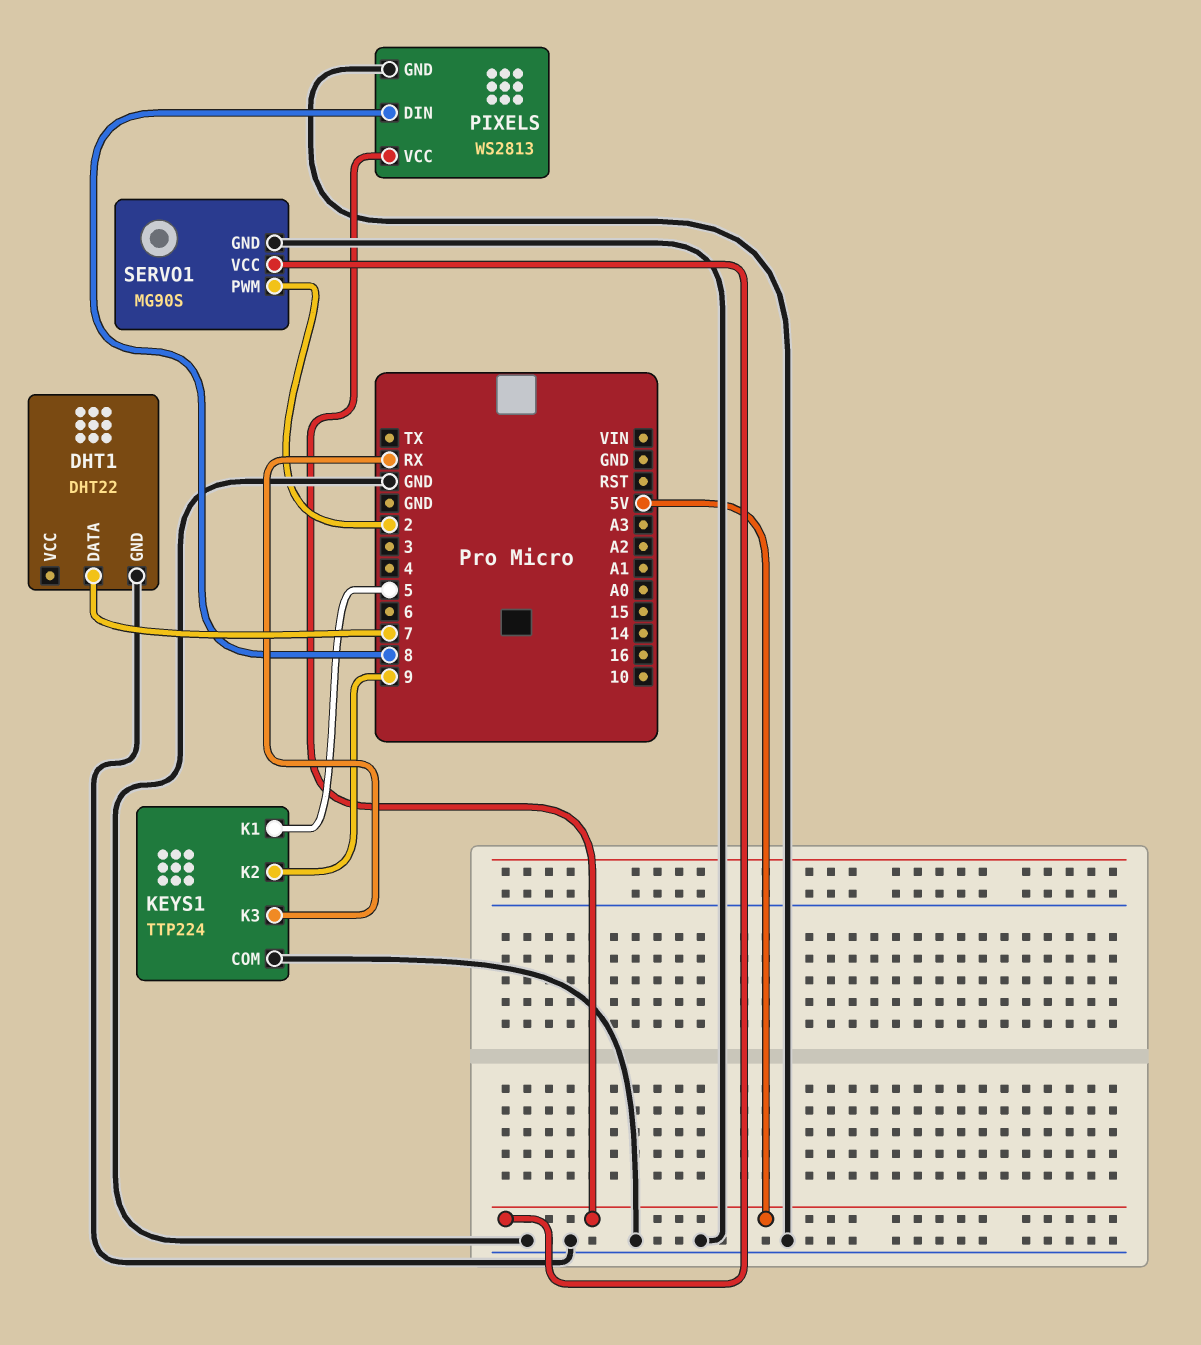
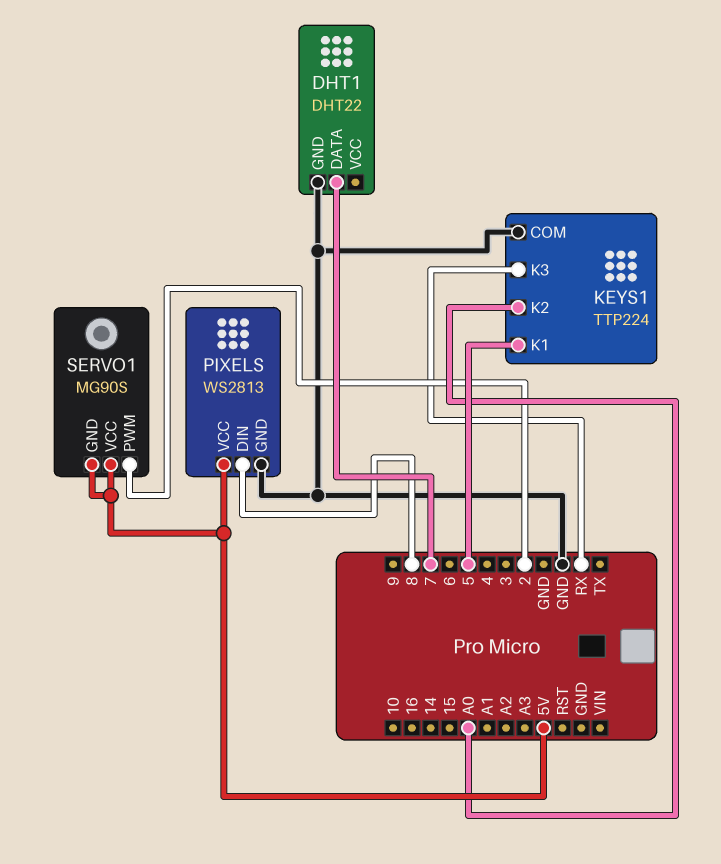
KEYS1 pin K2: 9 -> A0
SERVO1 pin GND: GND -> 5V

